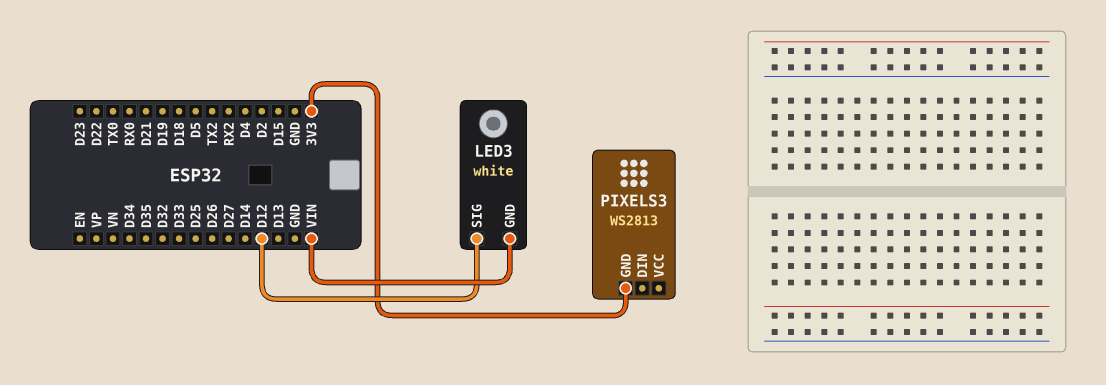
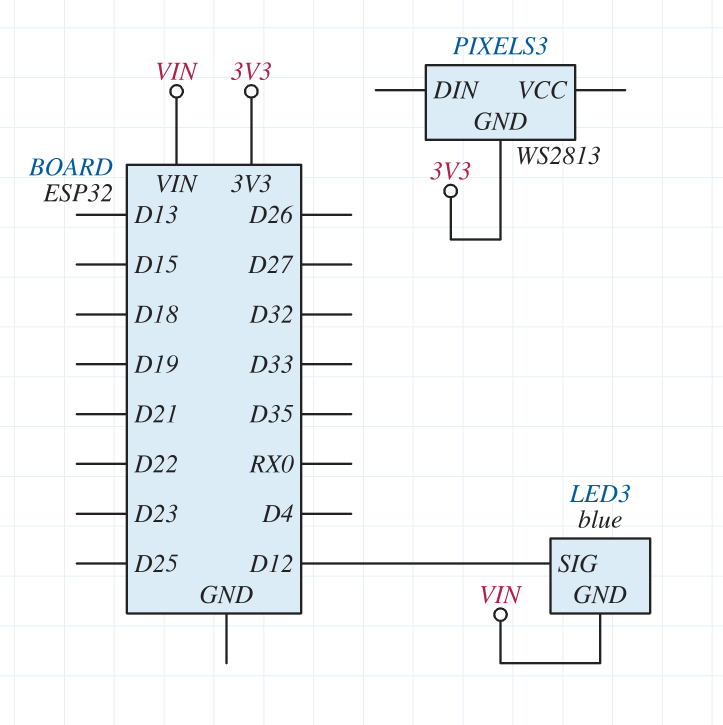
LED3: white -> blue

